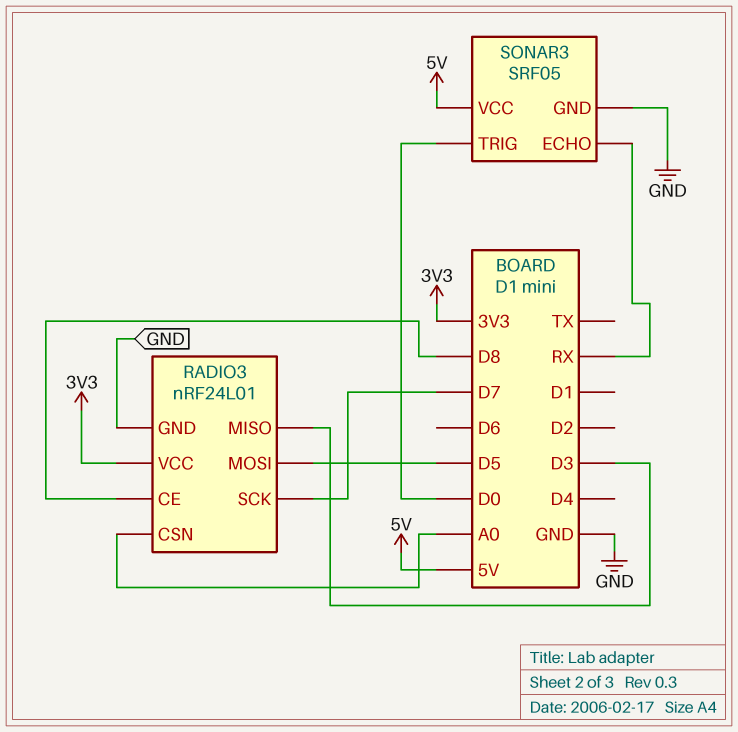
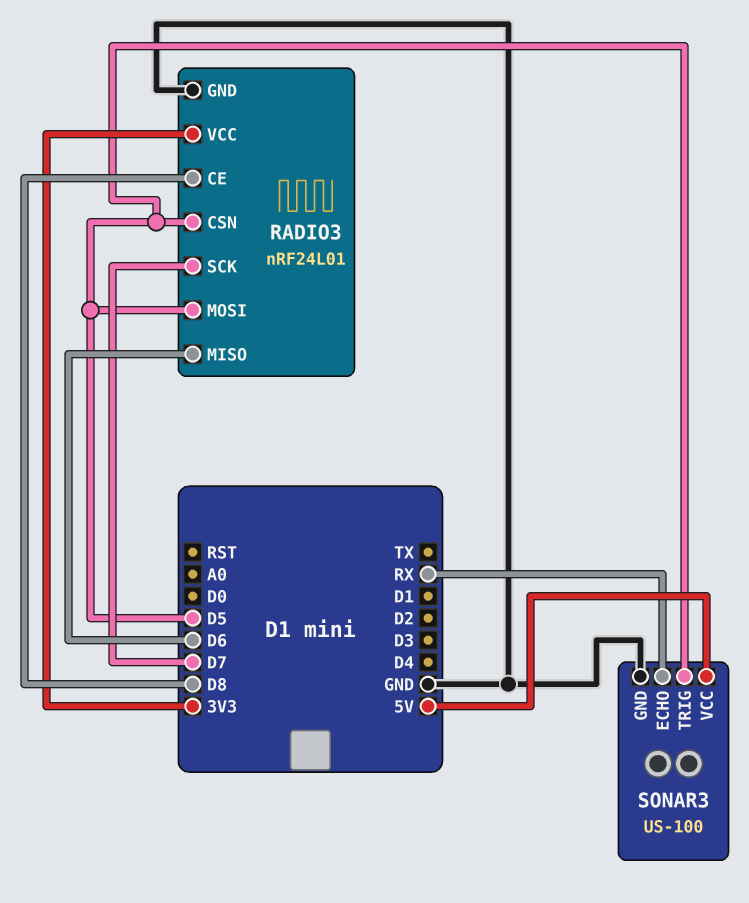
RADIO3 pin CSN: A0 -> D5
RADIO3 pin MISO: D3 -> D6
SONAR3: SRF05 -> US-100
SONAR3 pin TRIG: D0 -> D5

